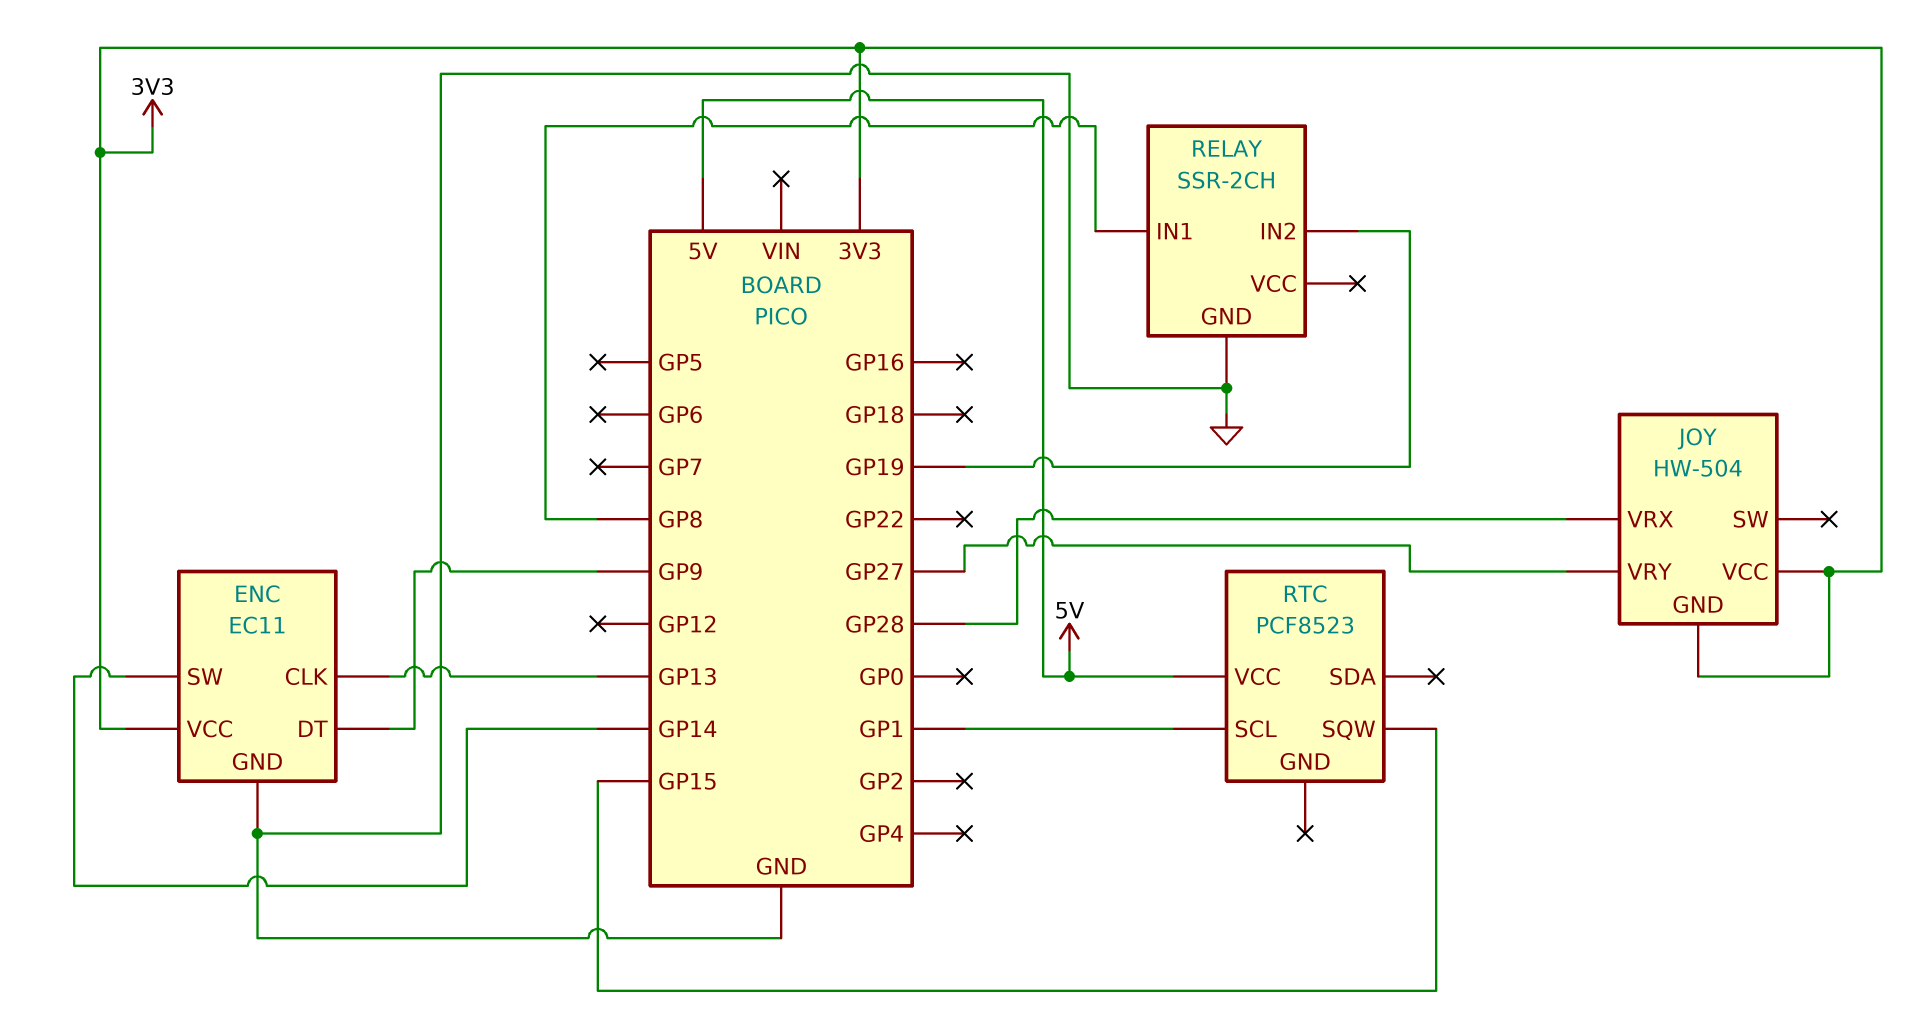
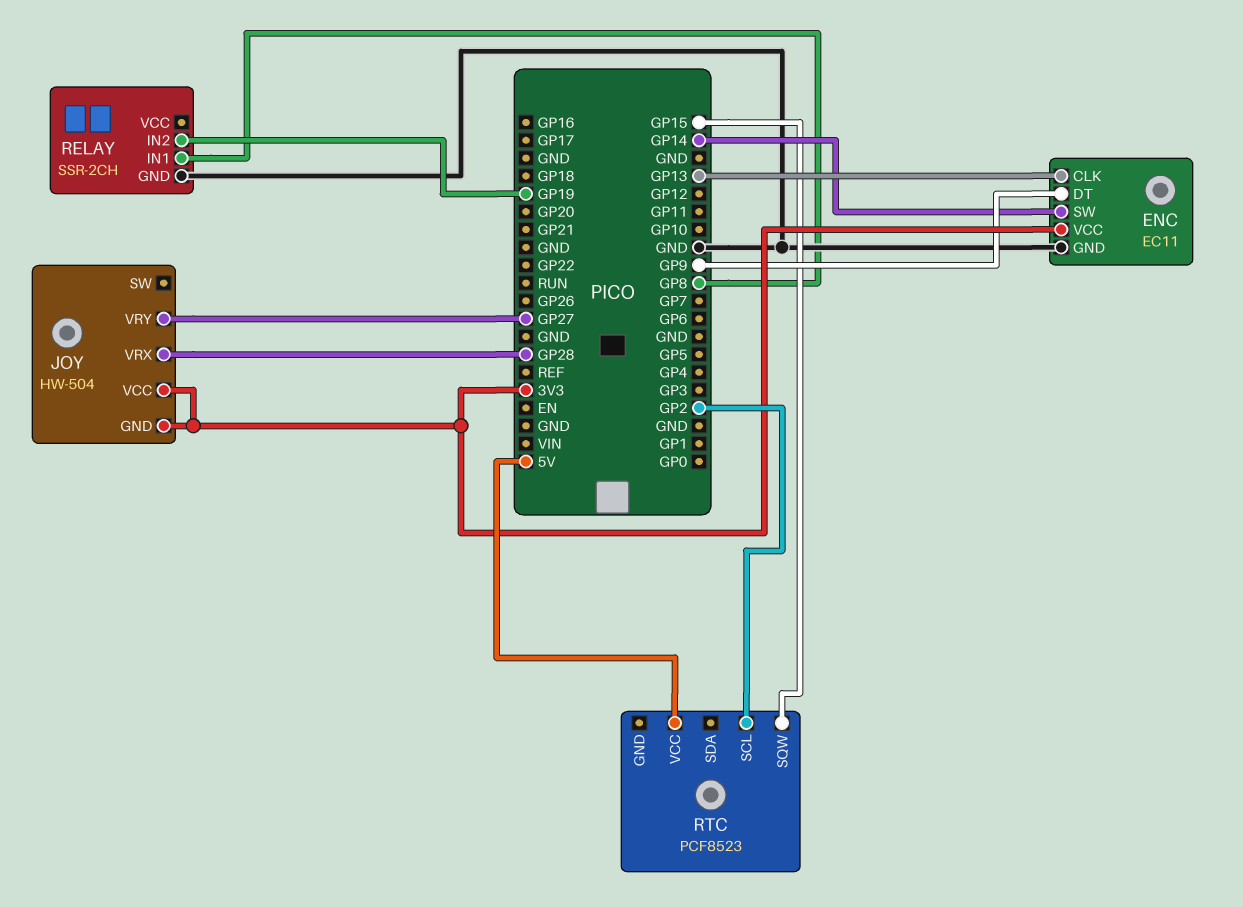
RTC pin SCL: GP1 -> GP2

